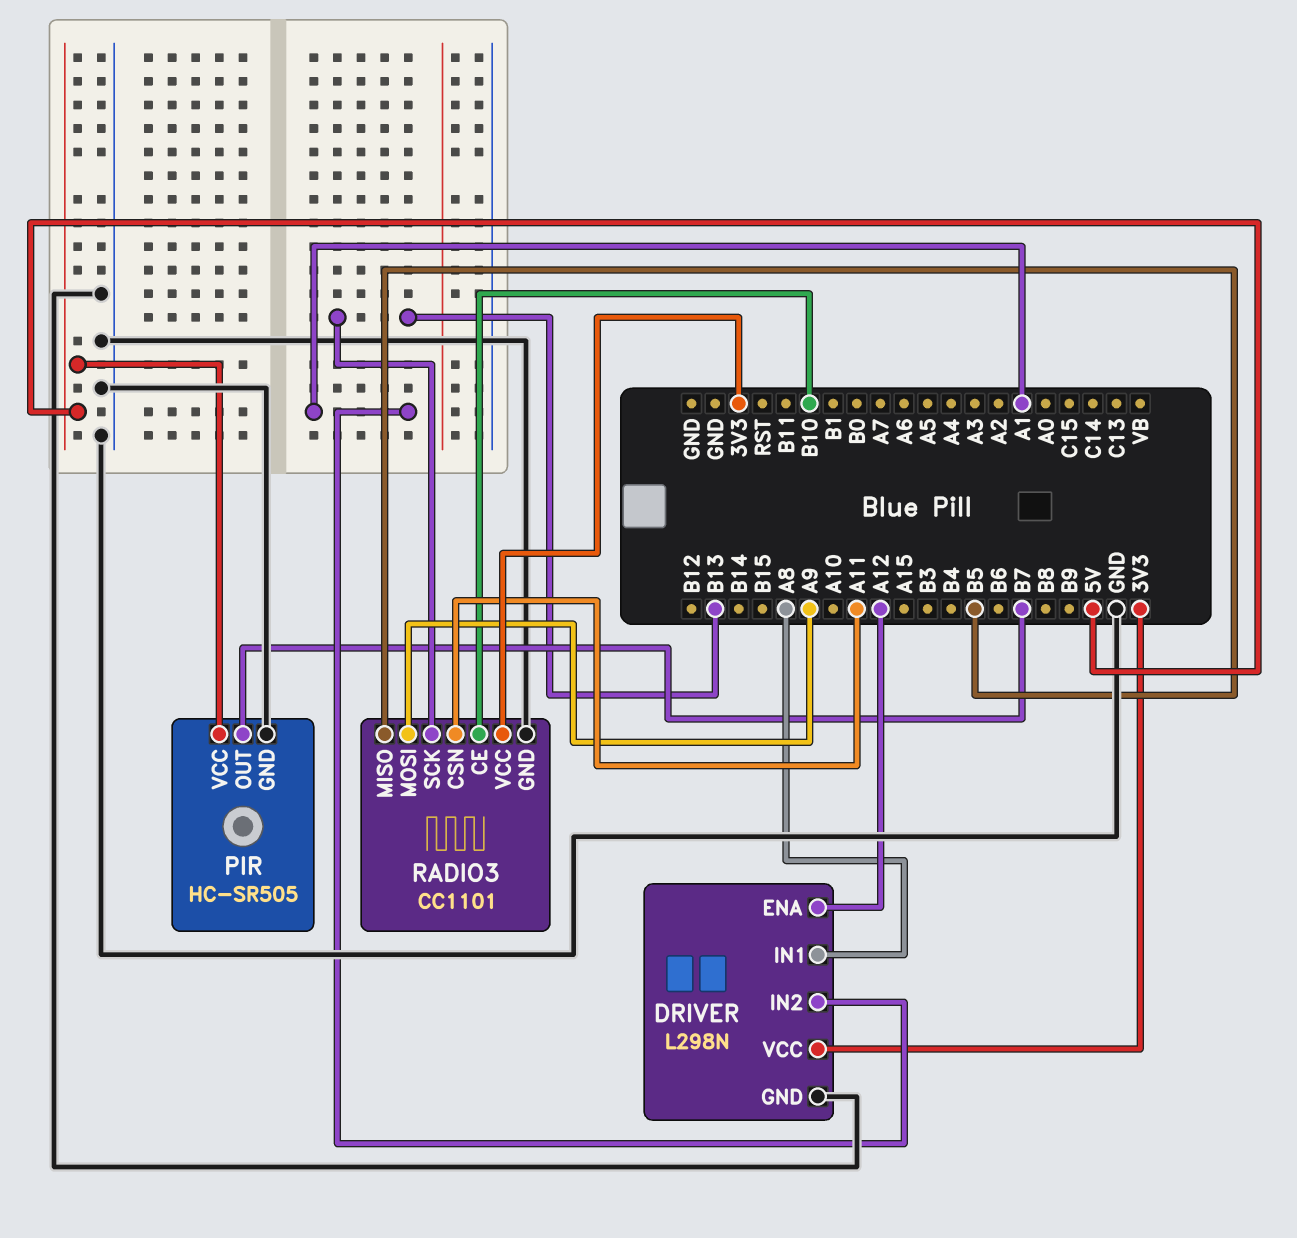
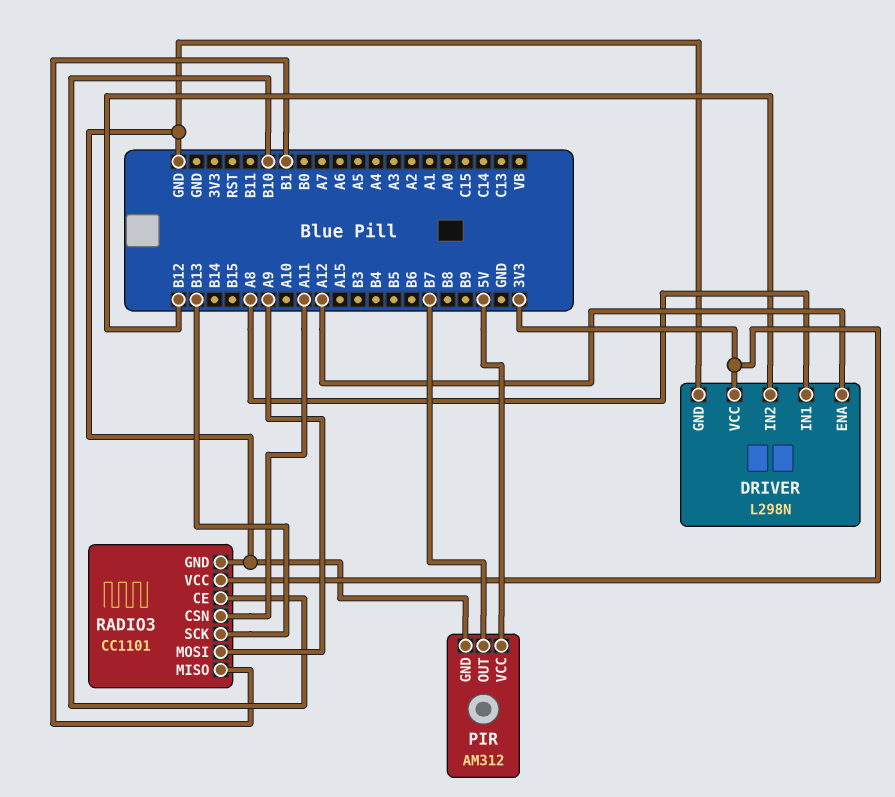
DRIVER pin IN2: A1 -> B12
PIR: HC-SR505 -> AM312
RADIO3 pin MISO: B5 -> B1

